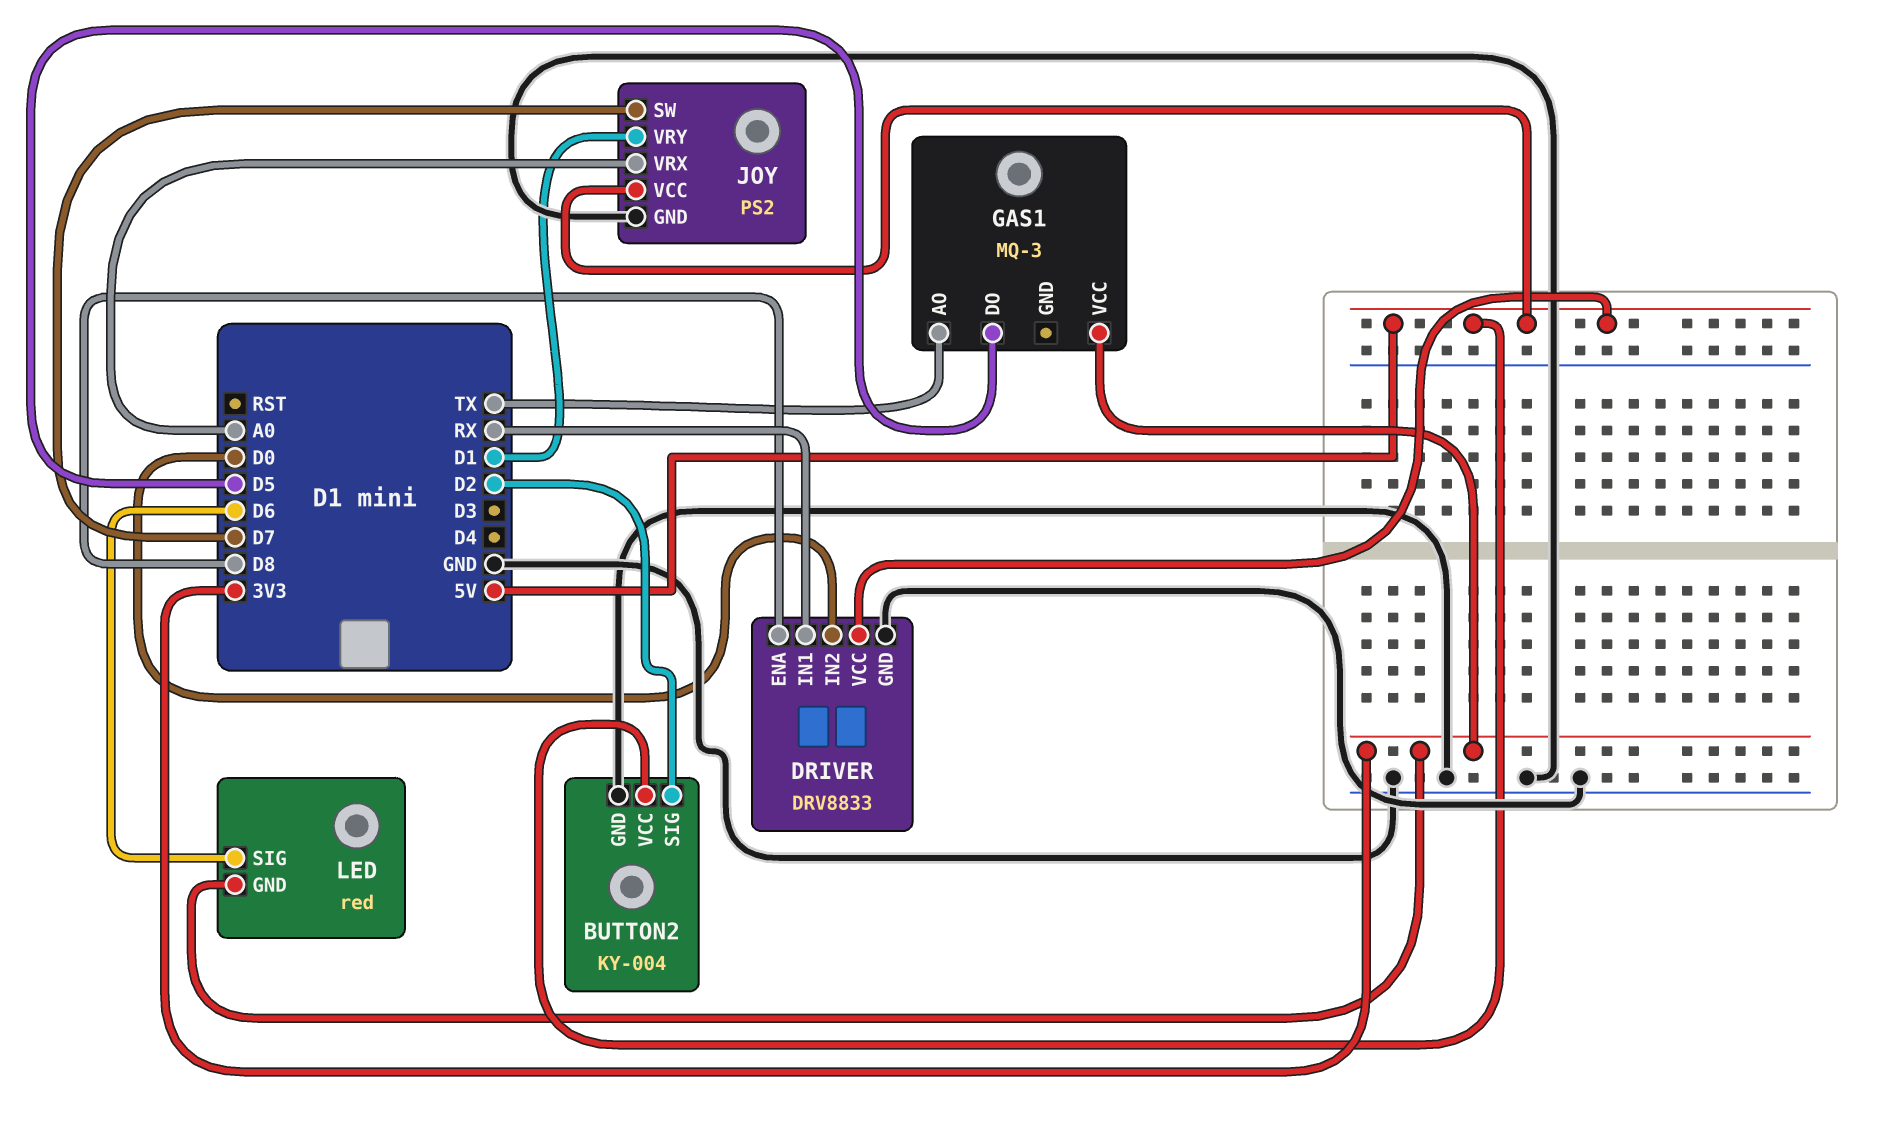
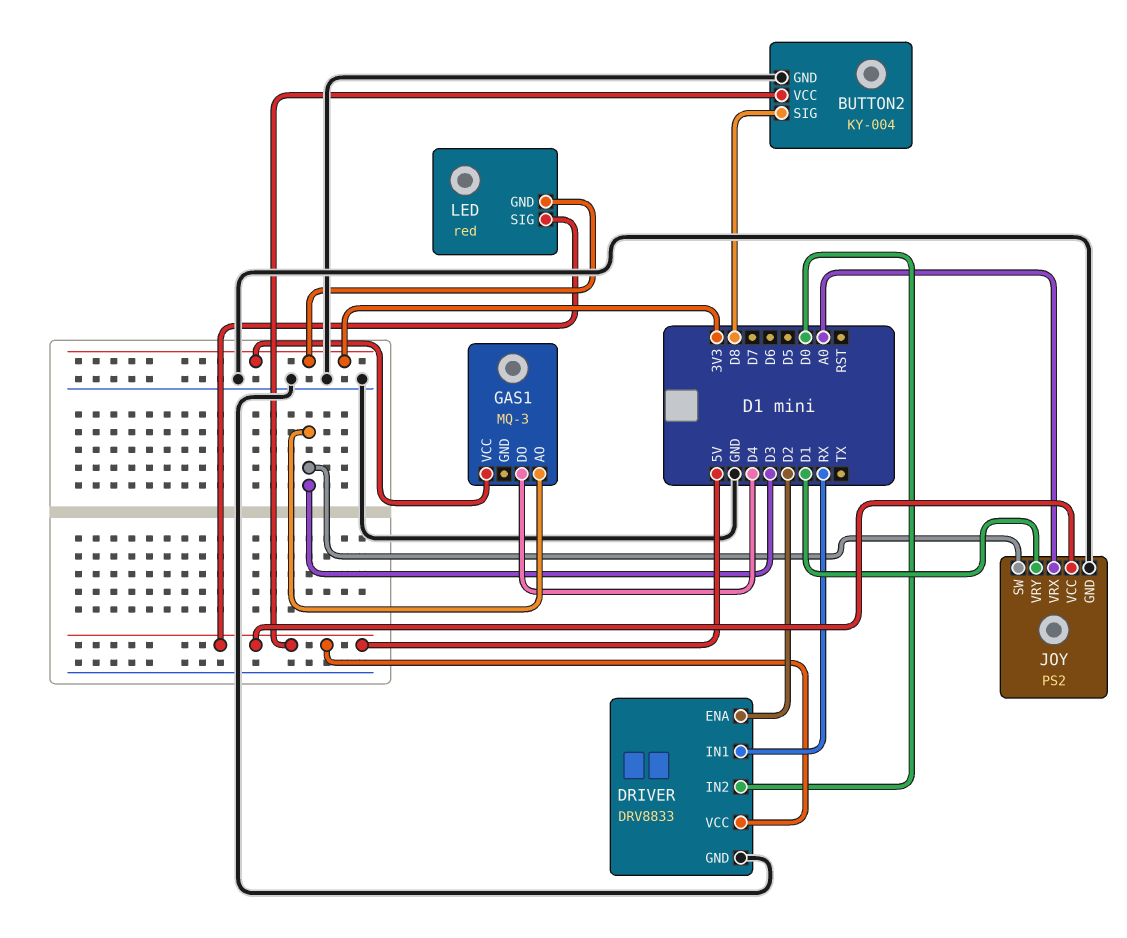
BUTTON2 pin SIG: D2 -> D8
DRIVER pin ENA: D8 -> D2
GAS1 pin AO: TX -> D3
GAS1 pin DO: D5 -> D4
JOY pin SW: D7 -> D3
LED pin SIG: D6 -> 5V

